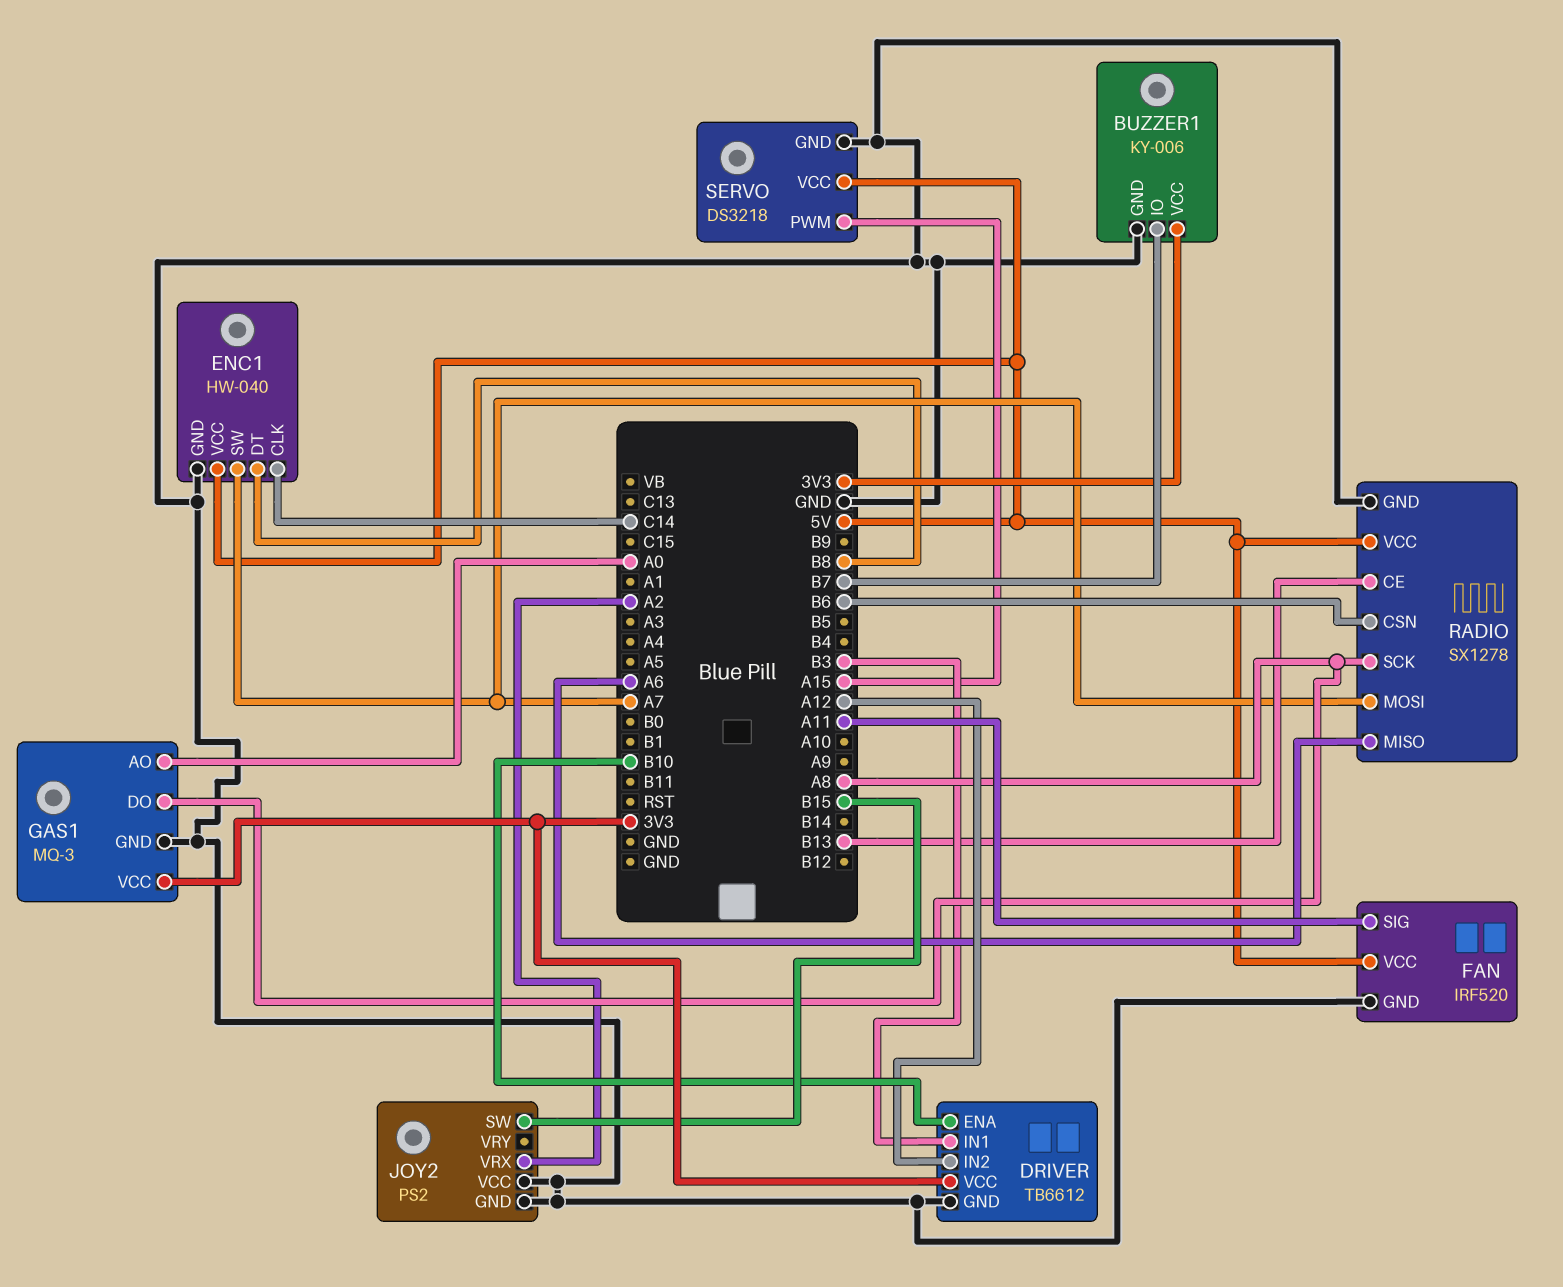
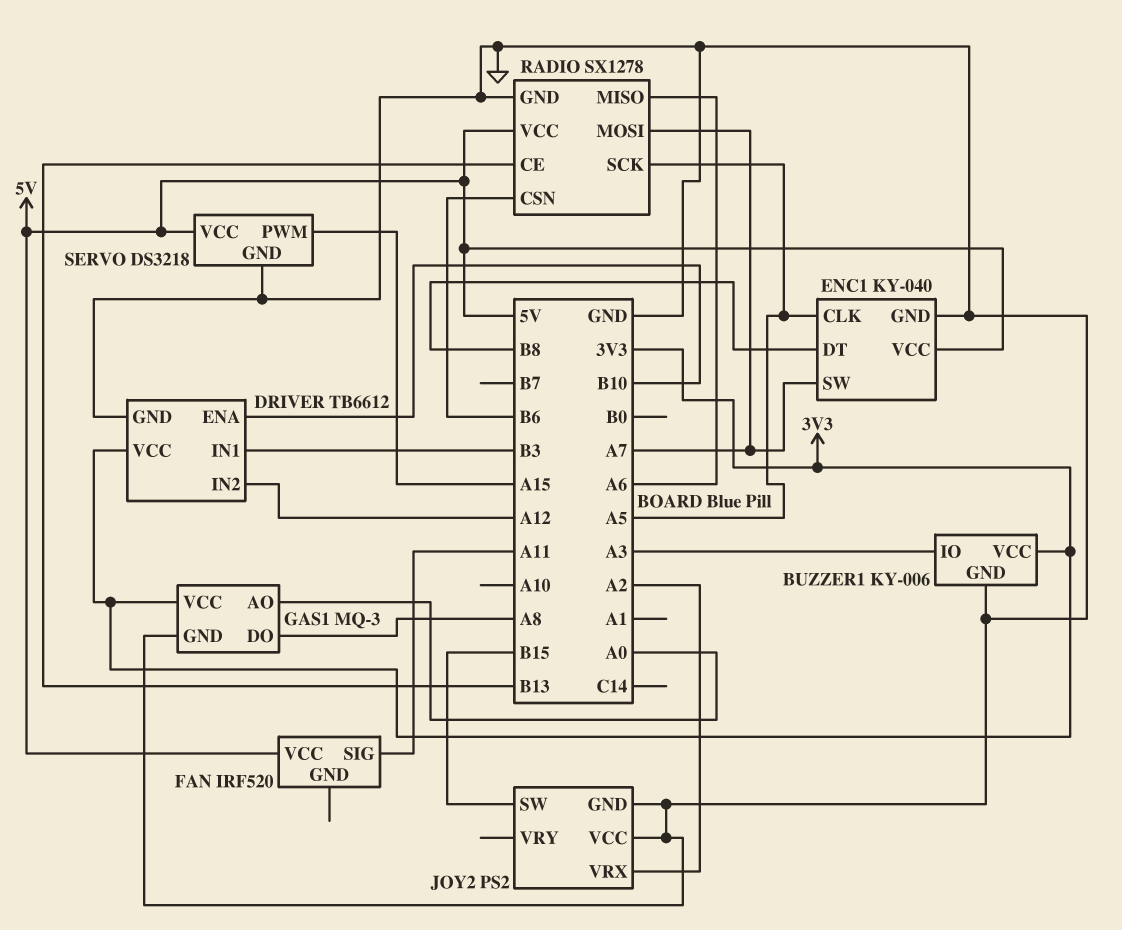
BUZZER1 pin IO: B7 -> A3
ENC1: HW-040 -> KY-040
ENC1 pin CLK: C14 -> A5
FAN pin GND: GND -> none
RADIO pin SCK: A8 -> A5

